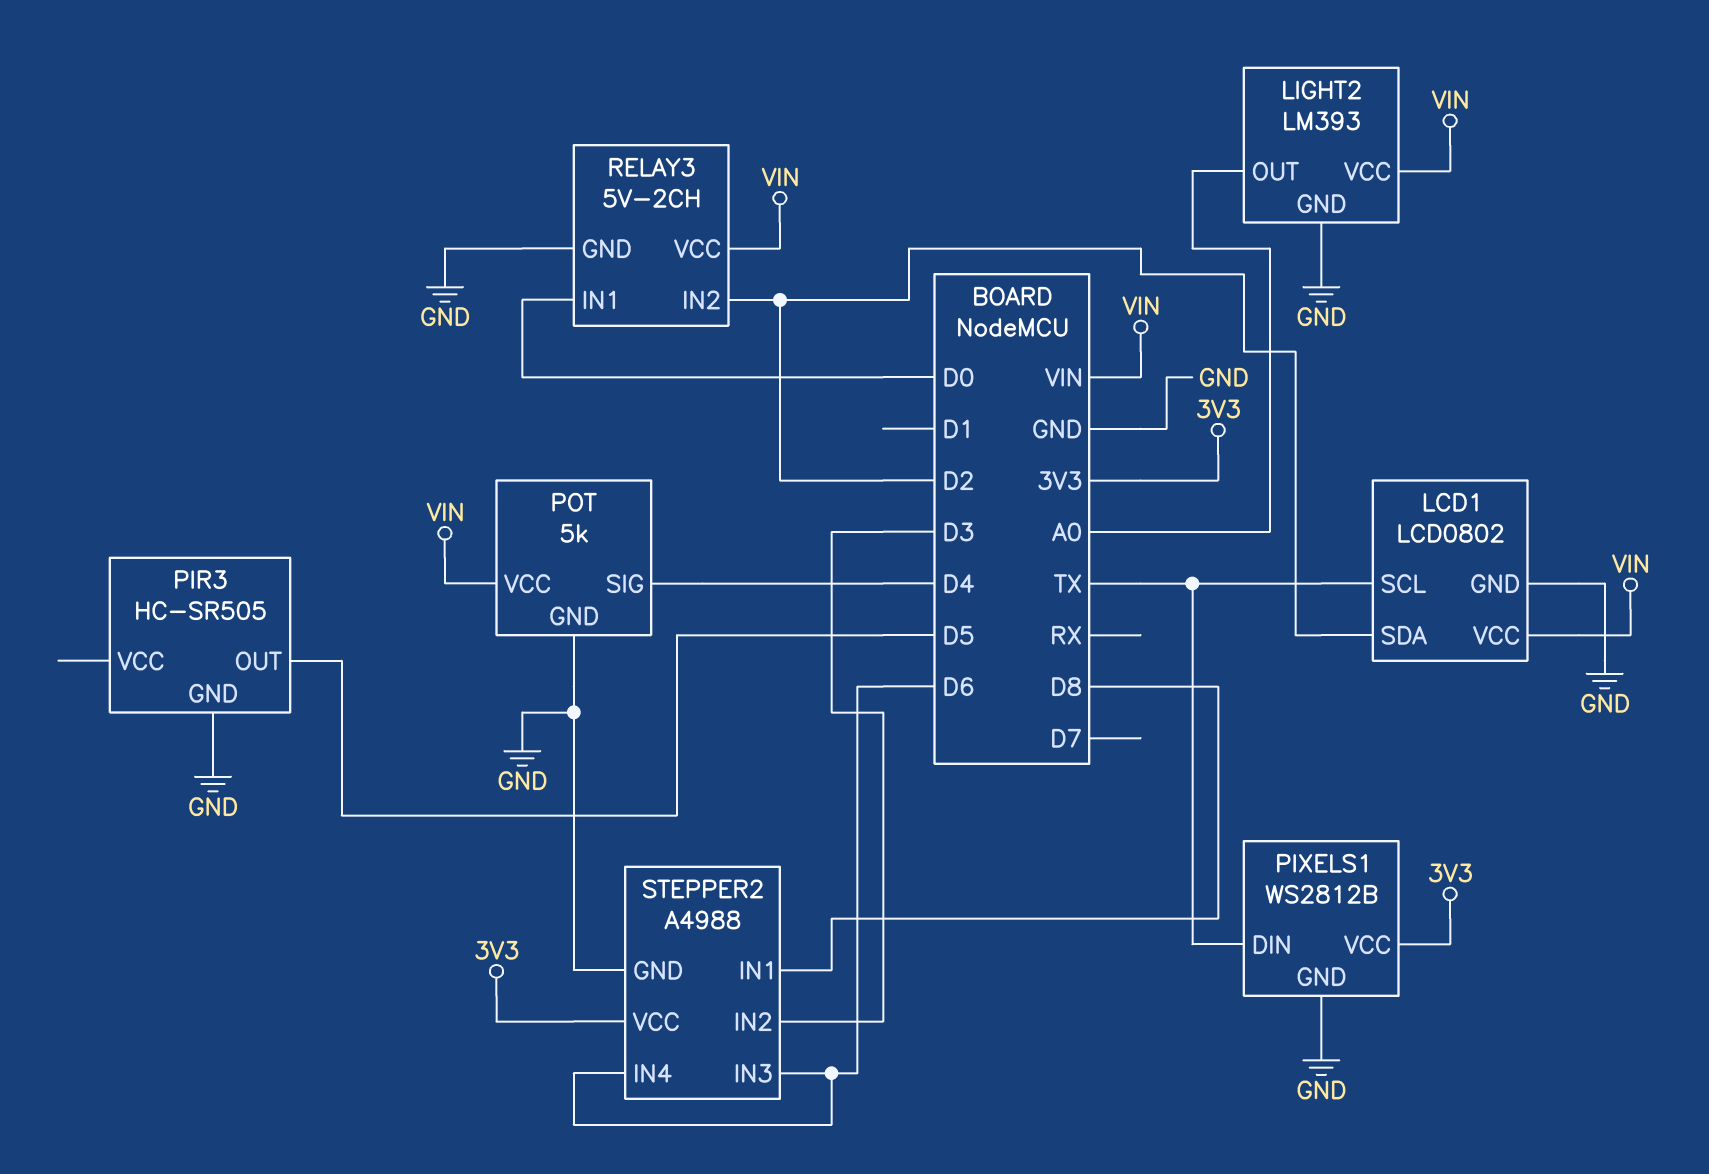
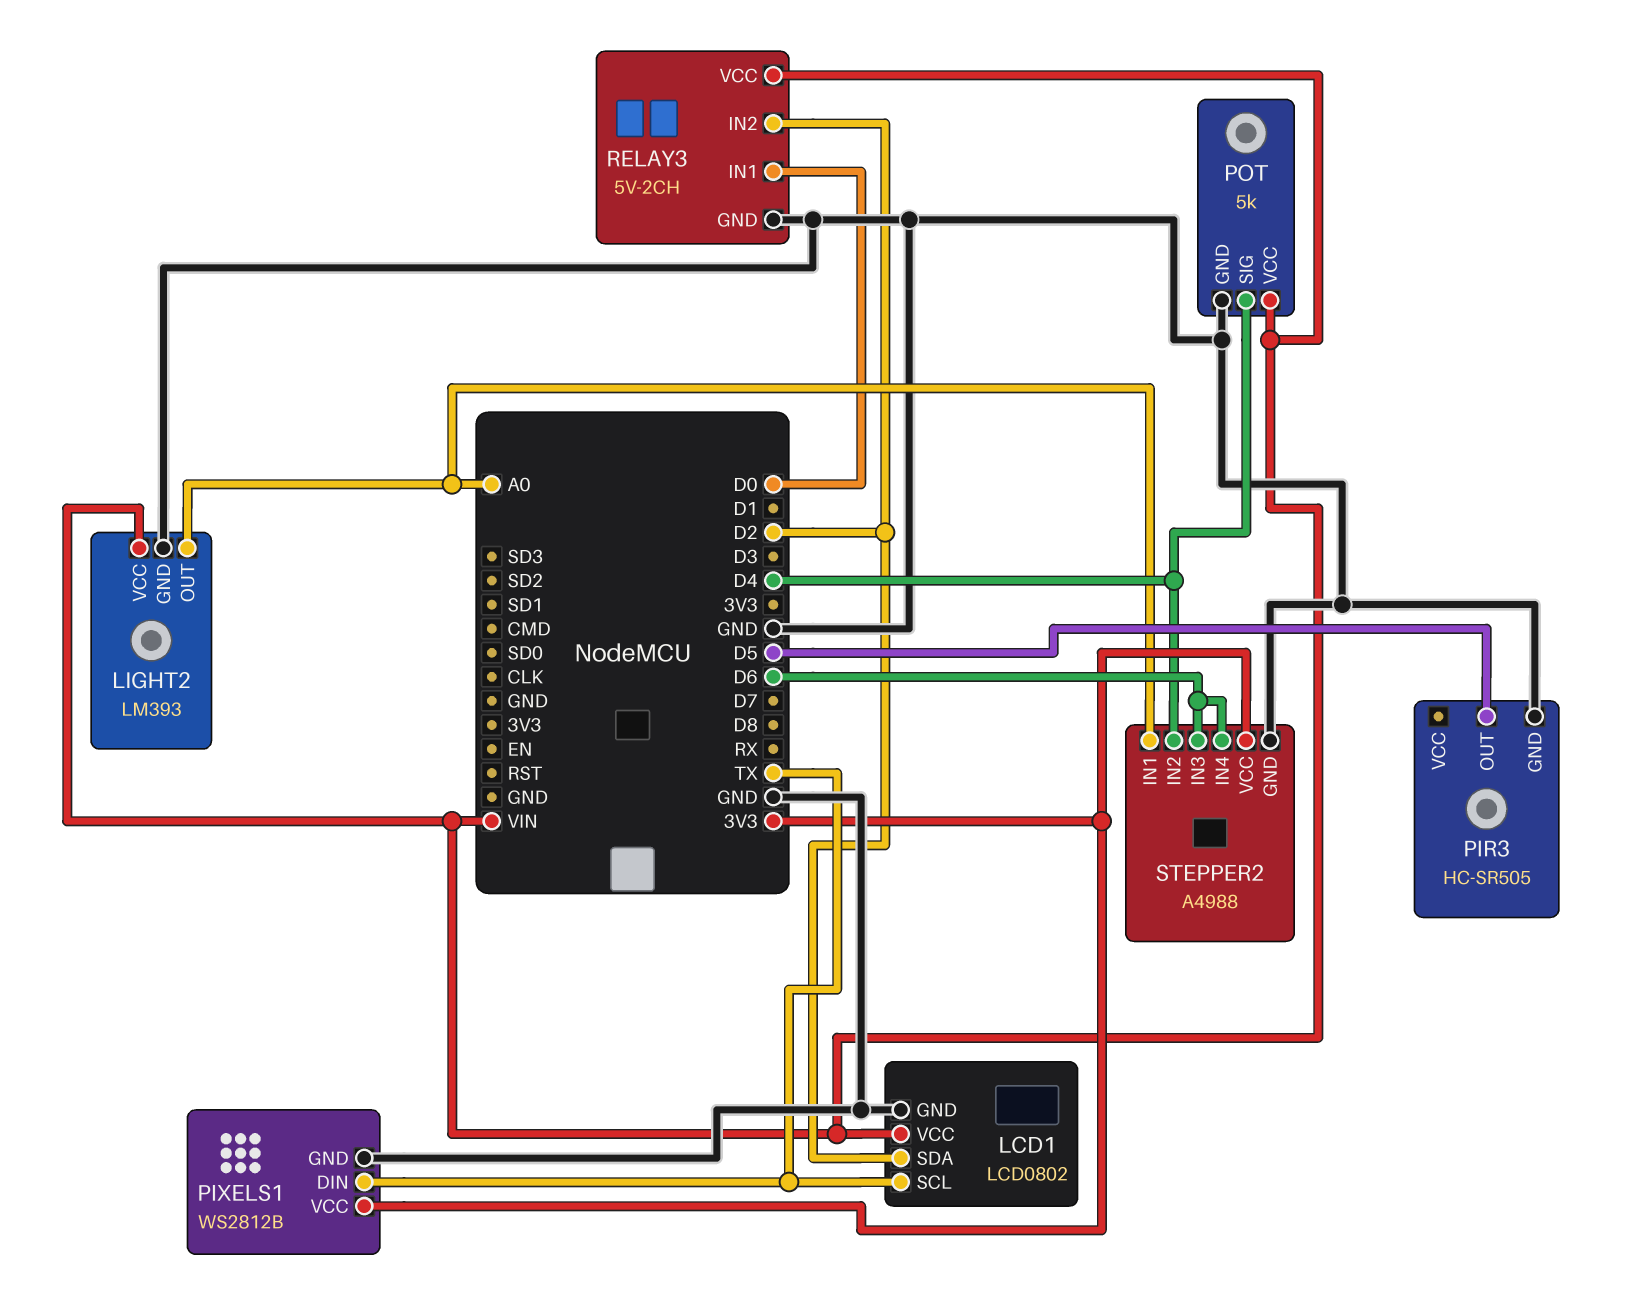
STEPPER2 pin IN1: D8 -> A0
STEPPER2 pin IN2: D3 -> D4

